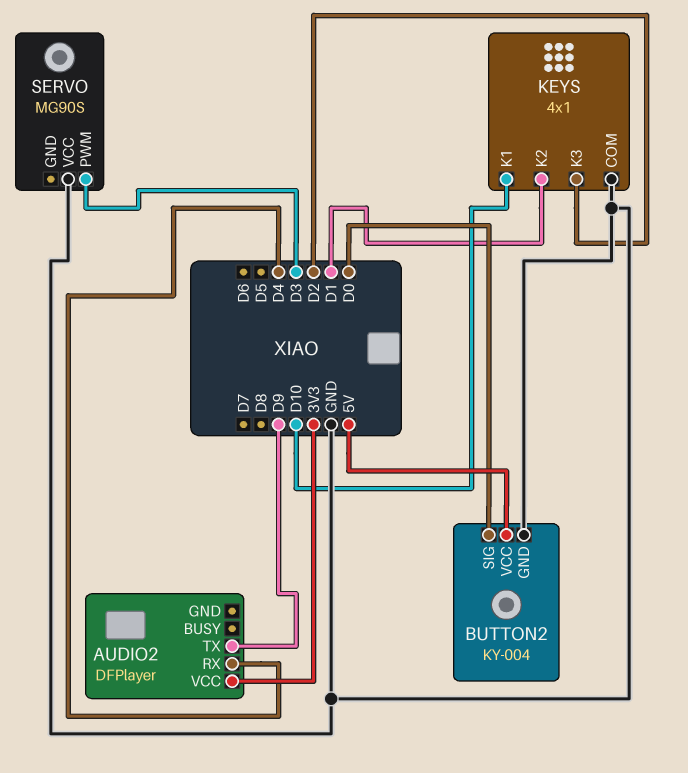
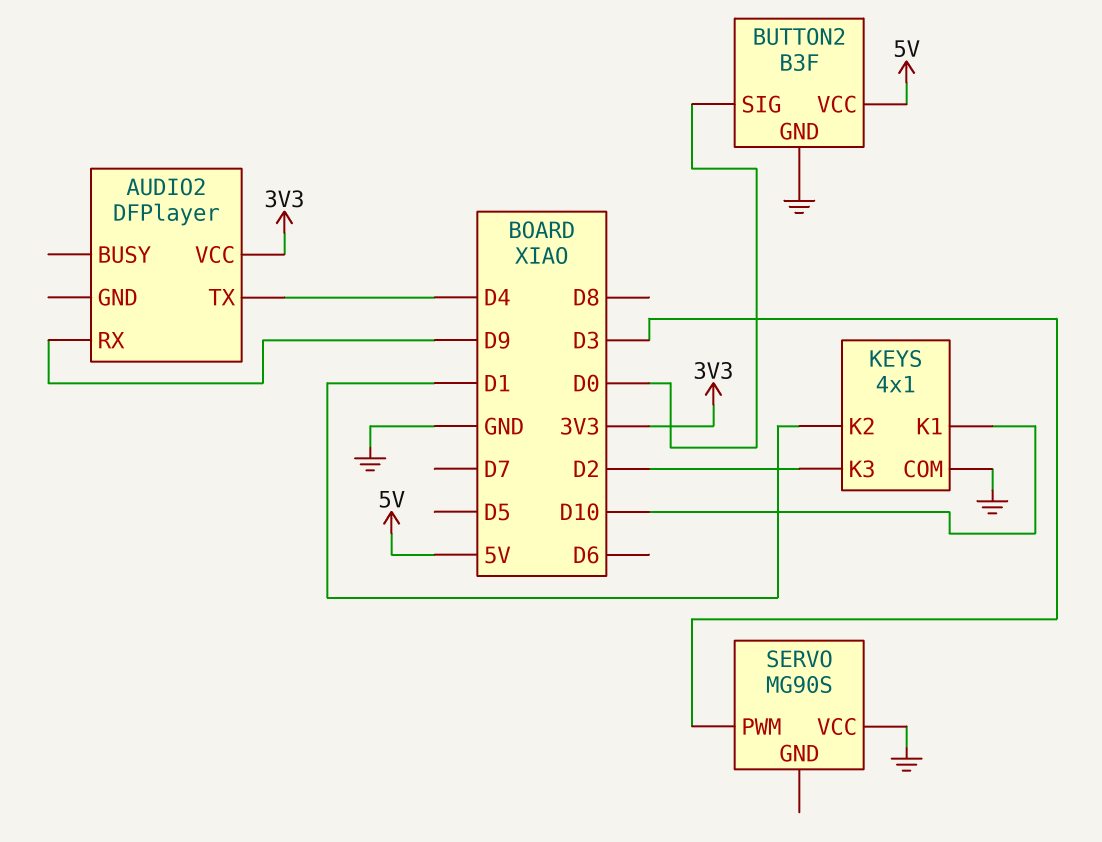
AUDIO2 pin RX: D4 -> D9
AUDIO2 pin TX: D9 -> D4
BUTTON2: KY-004 -> B3F

